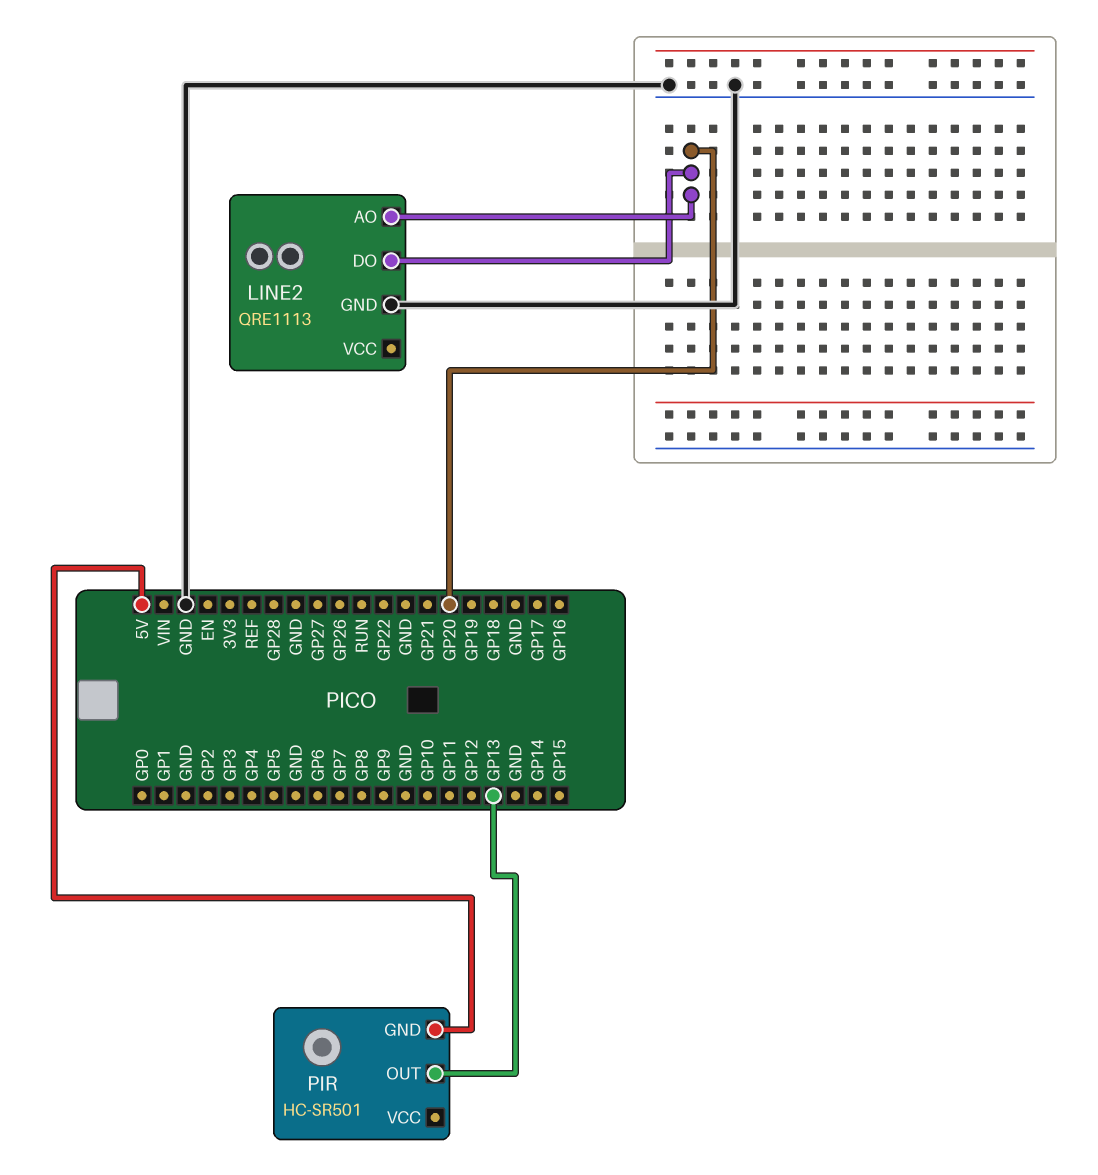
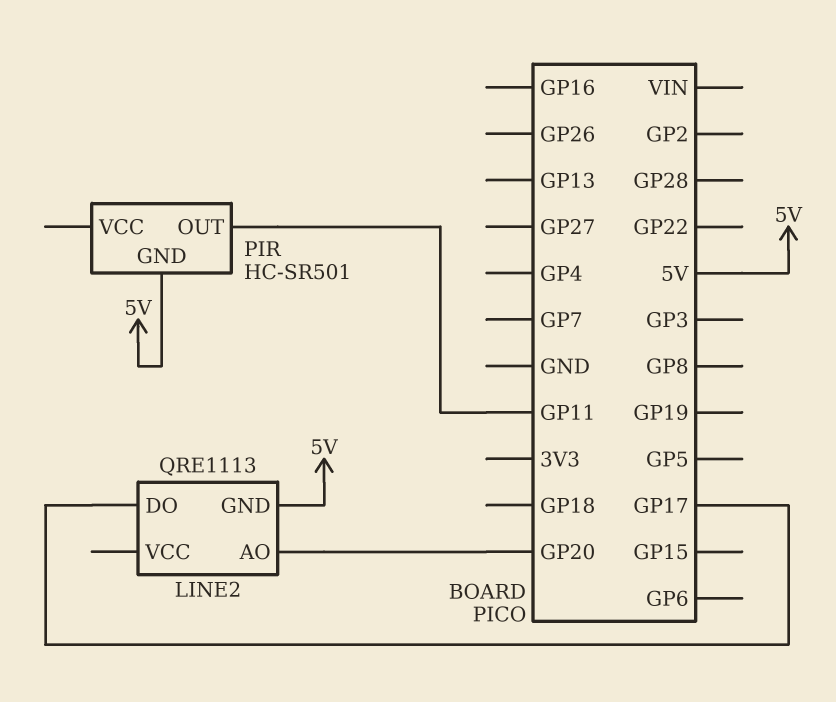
LINE2 pin DO: GP20 -> GP17
LINE2 pin GND: GND -> 5V
PIR pin OUT: GP13 -> GP11

